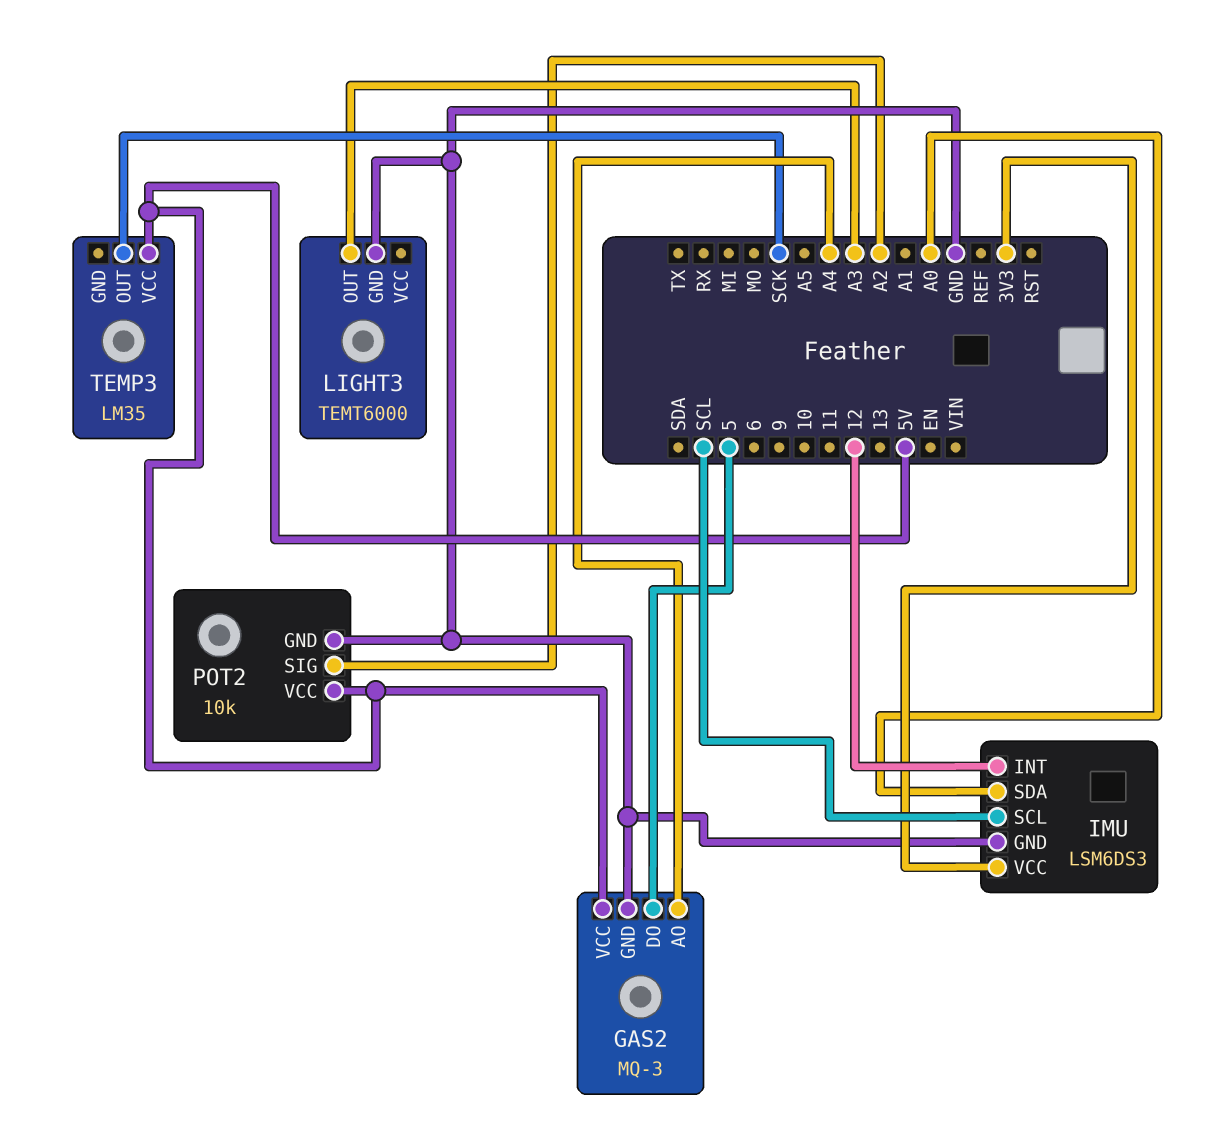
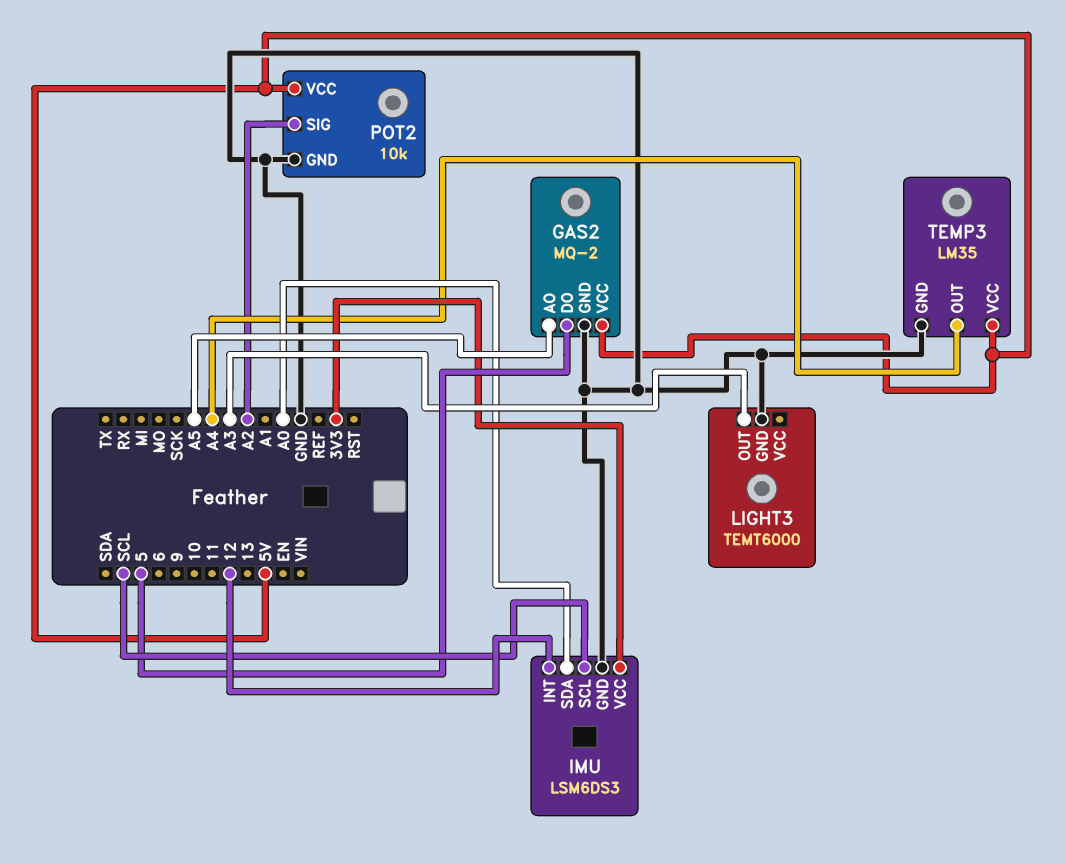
GAS2: MQ-3 -> MQ-2
GAS2 pin AO: A4 -> A5
TEMP3 pin GND: none -> GND
TEMP3 pin OUT: SCK -> A4

